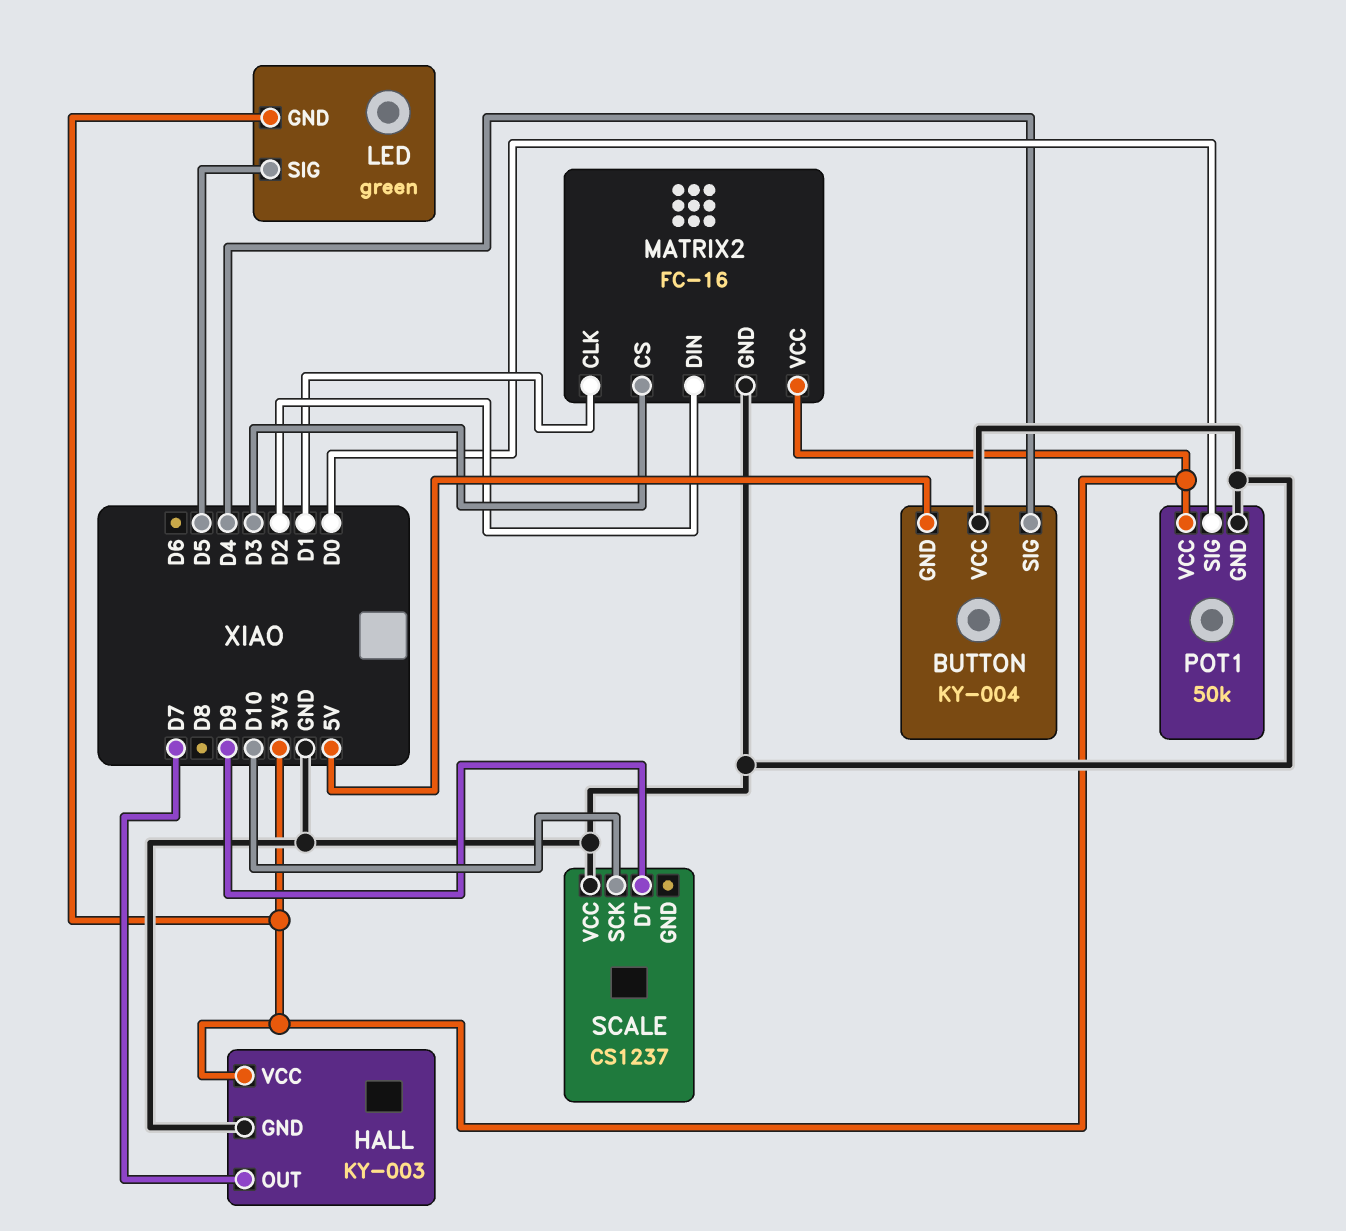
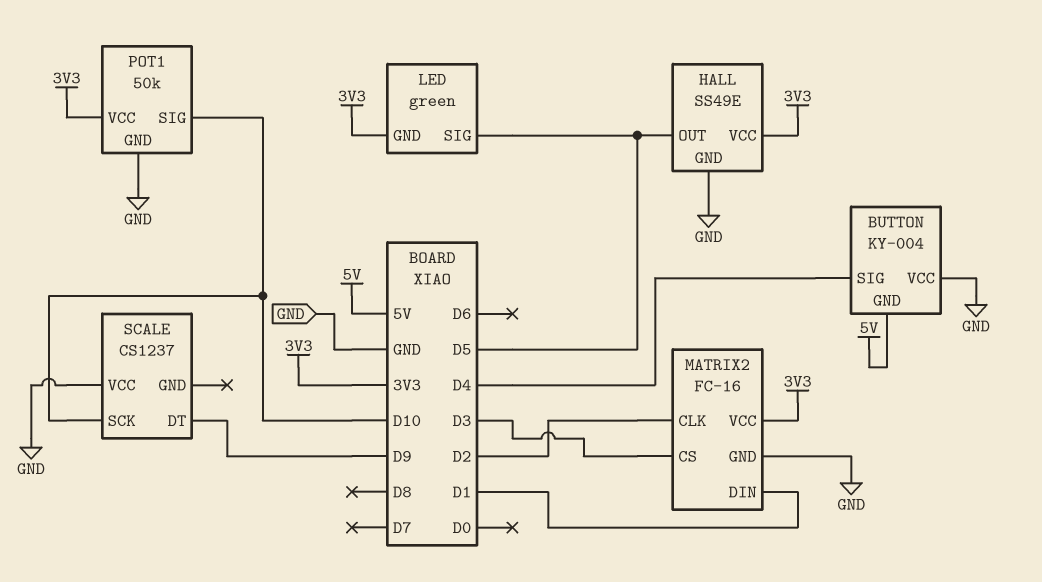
HALL: KY-003 -> SS49E
HALL pin OUT: D7 -> D5
MATRIX2 pin CLK: D1 -> D2
MATRIX2 pin DIN: D2 -> D1
POT1 pin SIG: D0 -> D10

